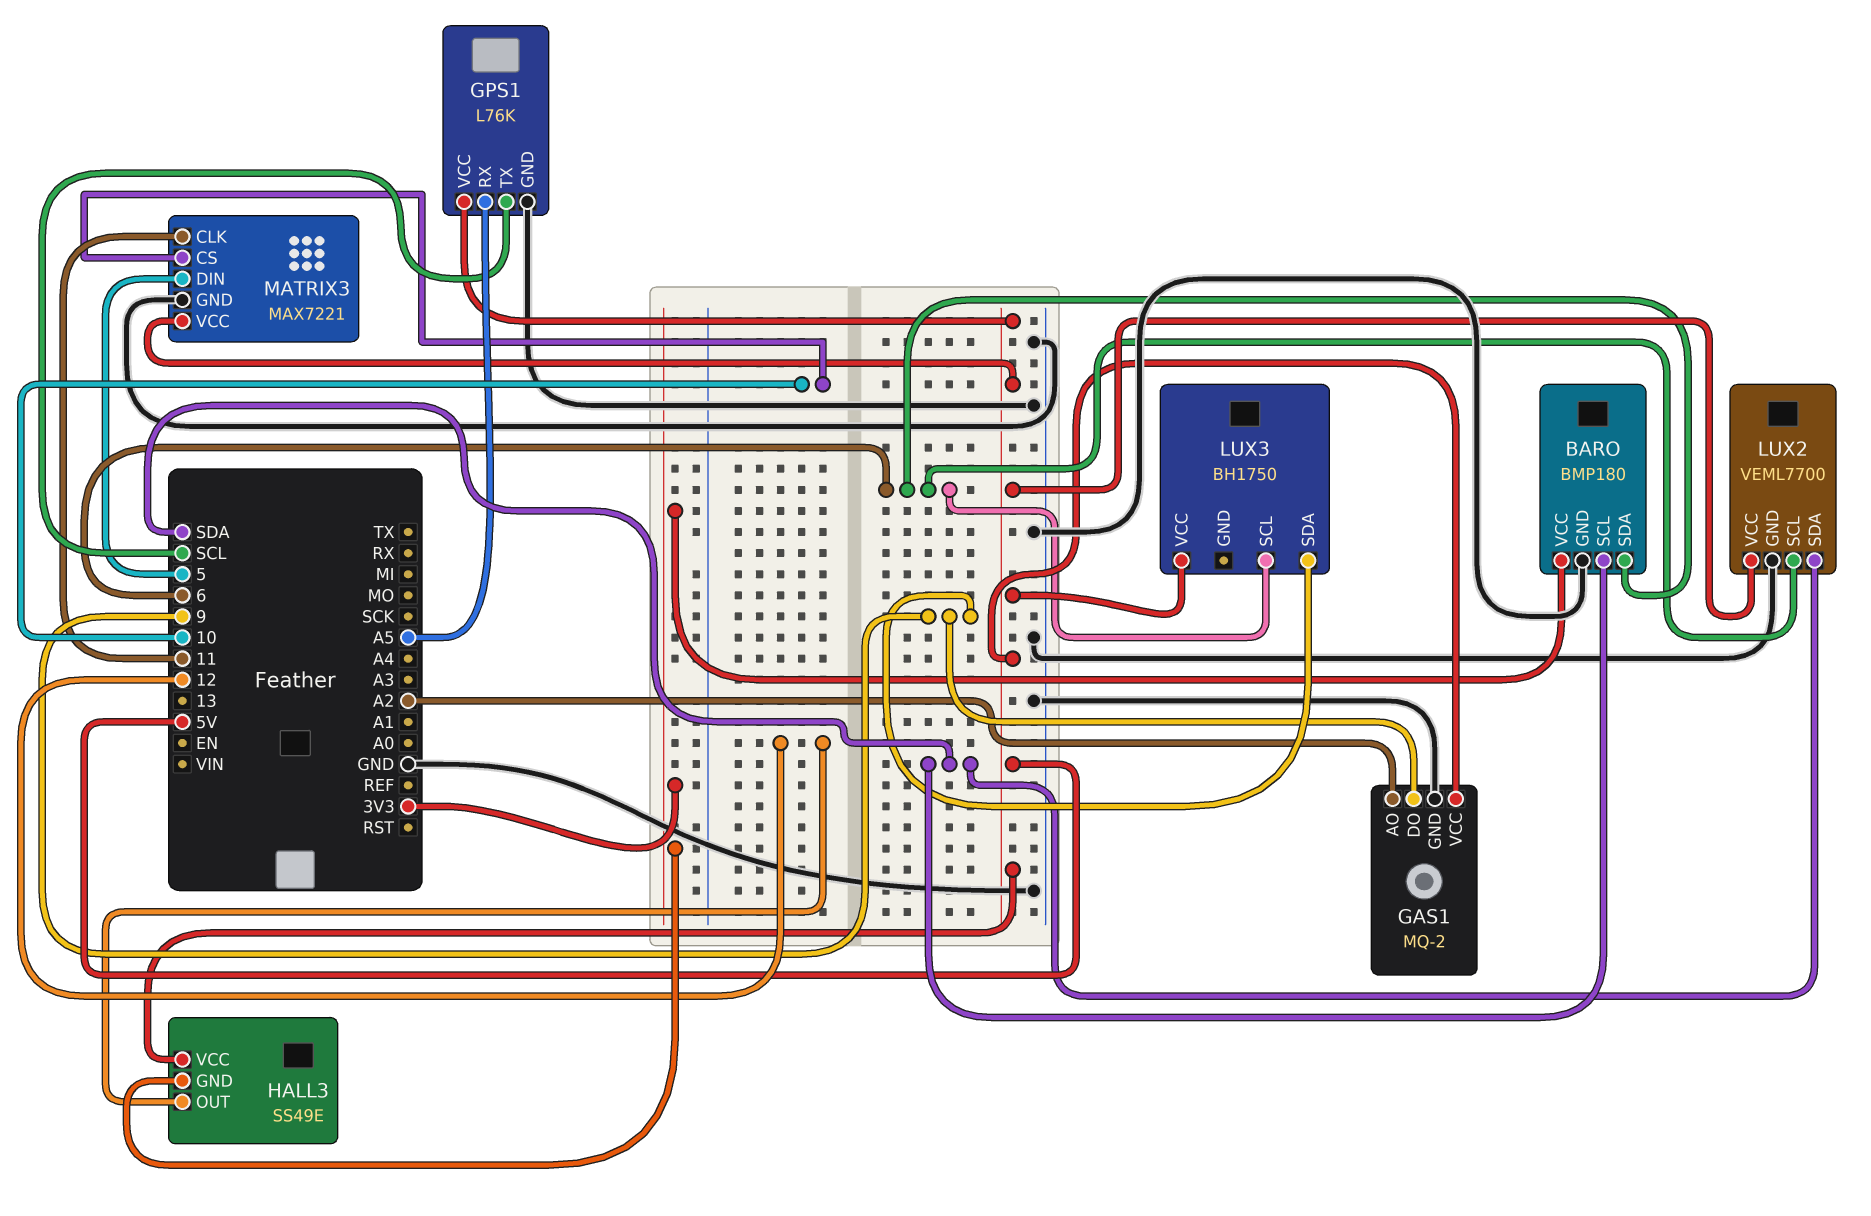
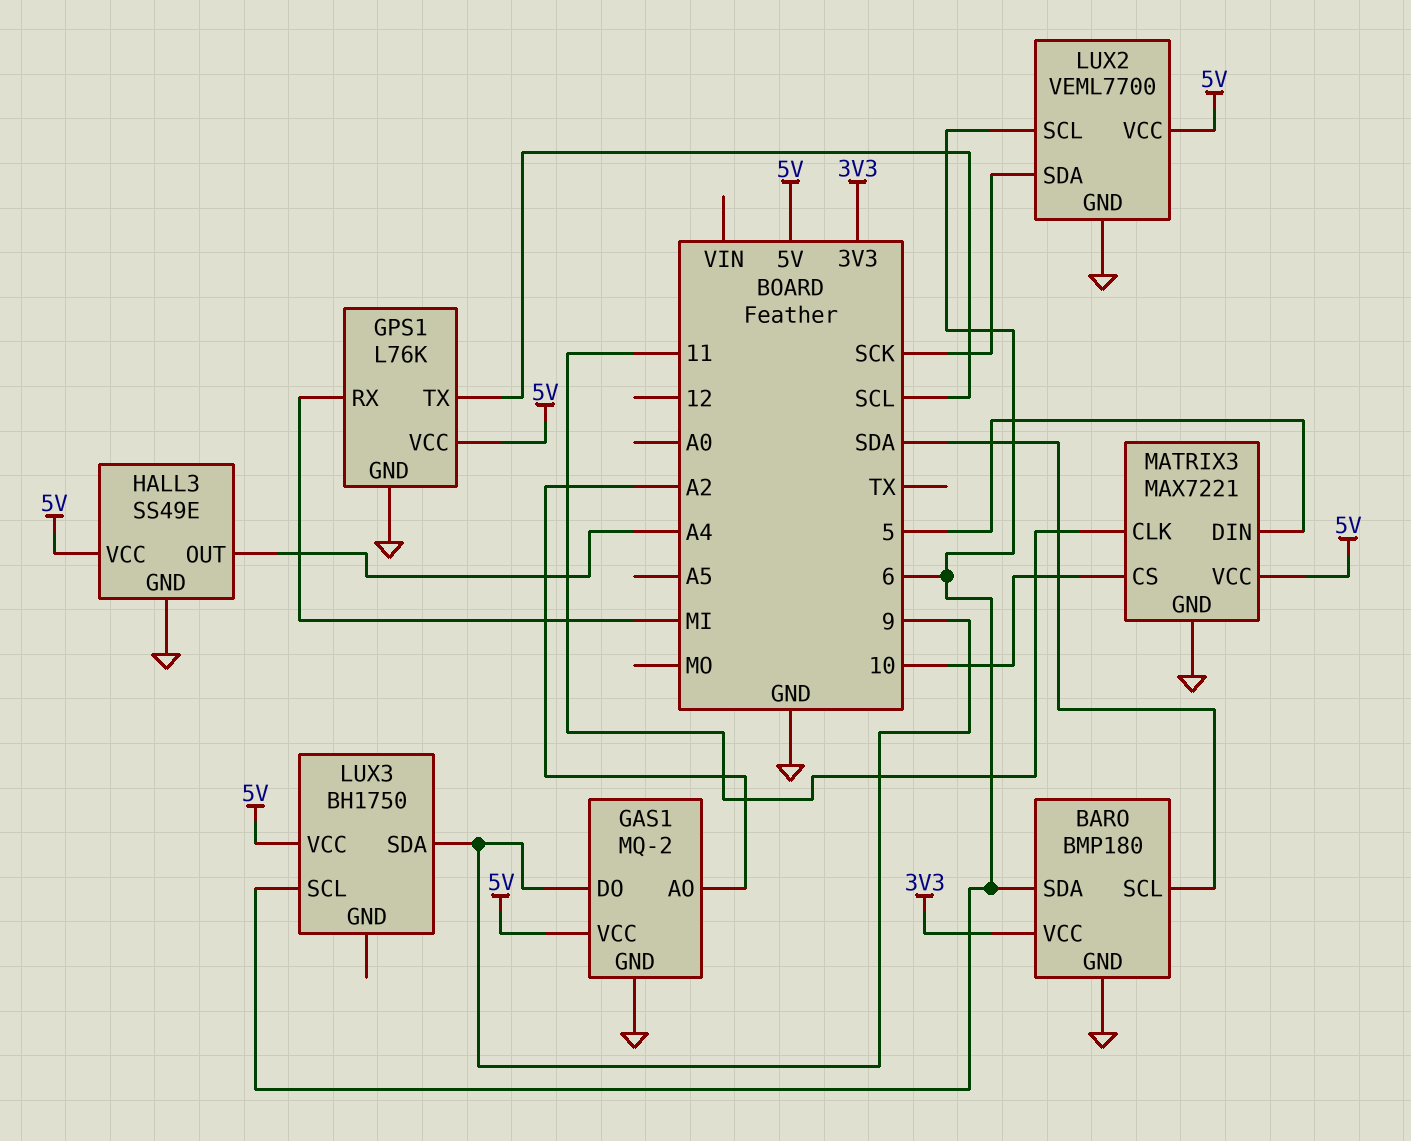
GPS1 pin RX: A5 -> MI
HALL3 pin GND: 3V3 -> GND
HALL3 pin OUT: 12 -> A4
LUX2 pin SDA: SDA -> SCK

